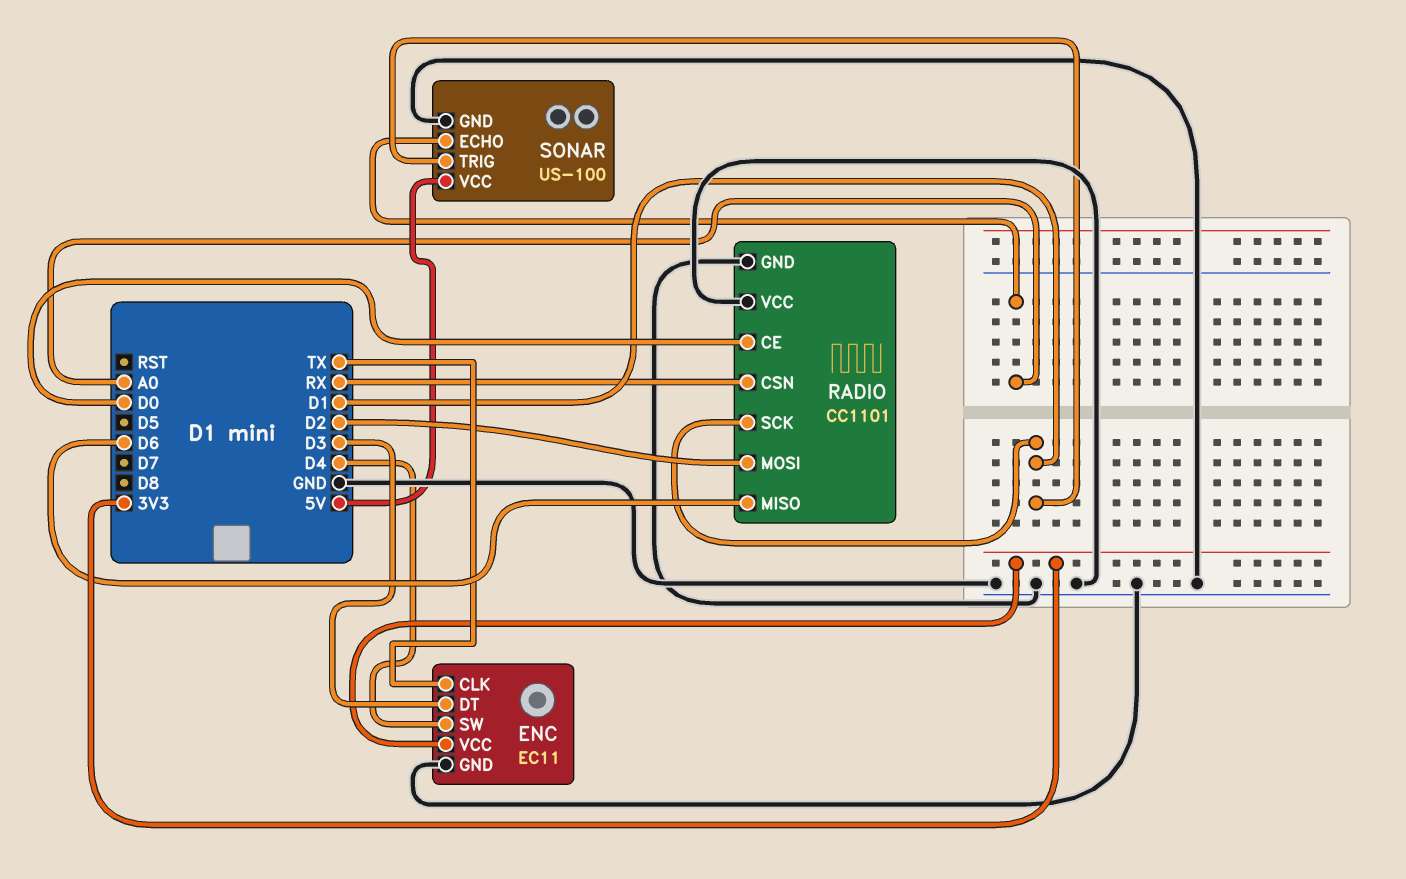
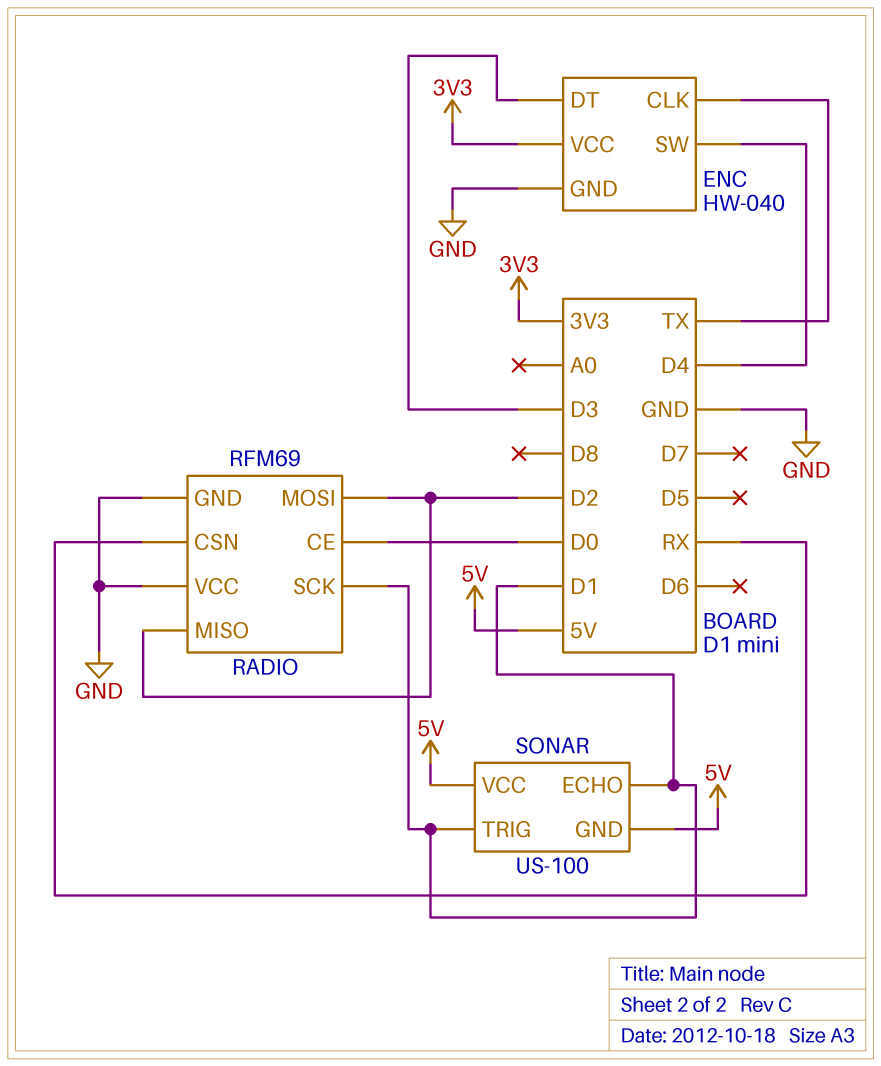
ENC: EC11 -> HW-040
RADIO: CC1101 -> RFM69
RADIO pin MISO: D6 -> D2
SONAR pin ECHO: A0 -> D1
SONAR pin GND: GND -> 5V

